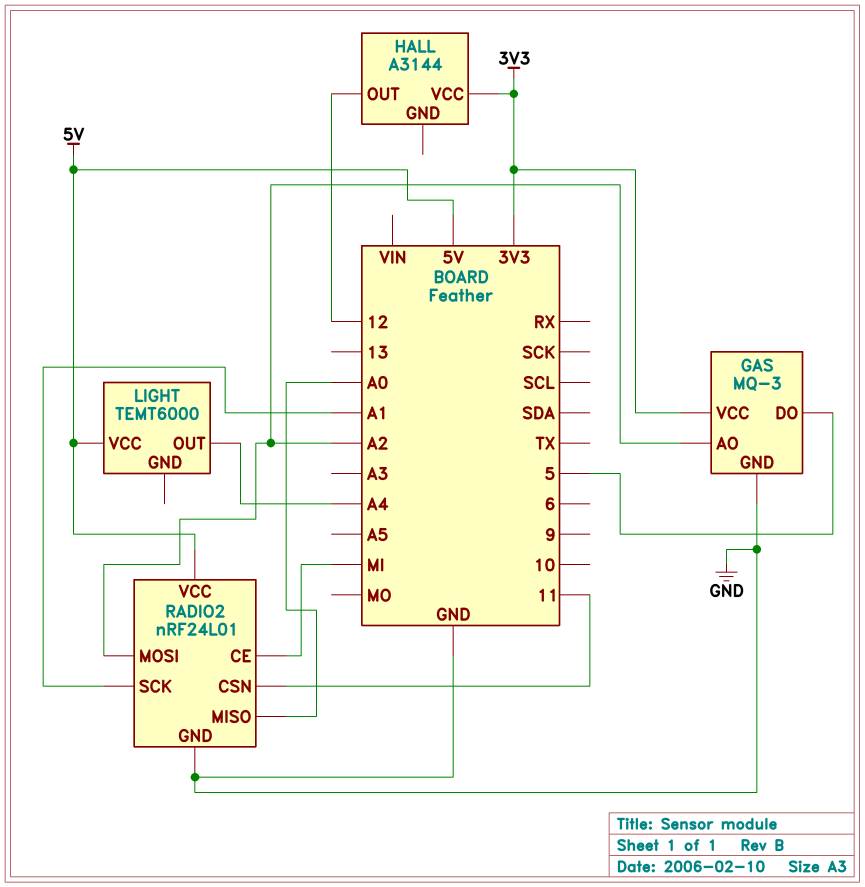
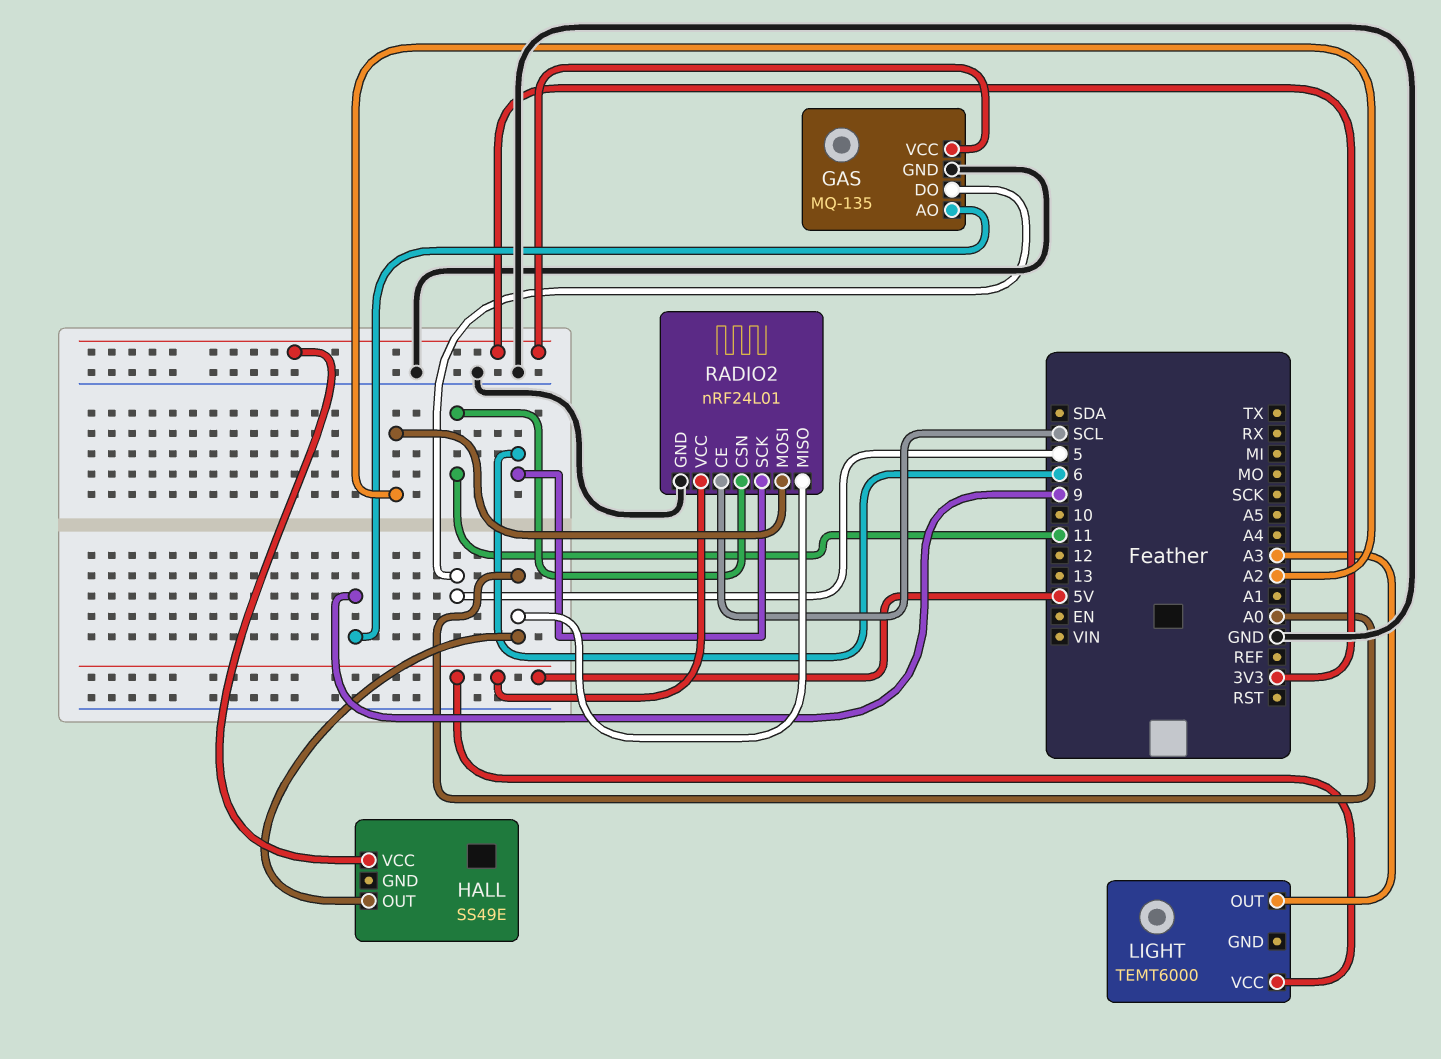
GAS: MQ-3 -> MQ-135
GAS pin AO: A2 -> 9
HALL: A3144 -> SS49E
HALL pin OUT: 12 -> A0
LIGHT pin OUT: A4 -> A3
RADIO2 pin CE: MI -> SCL
RADIO2 pin SCK: A1 -> 6

